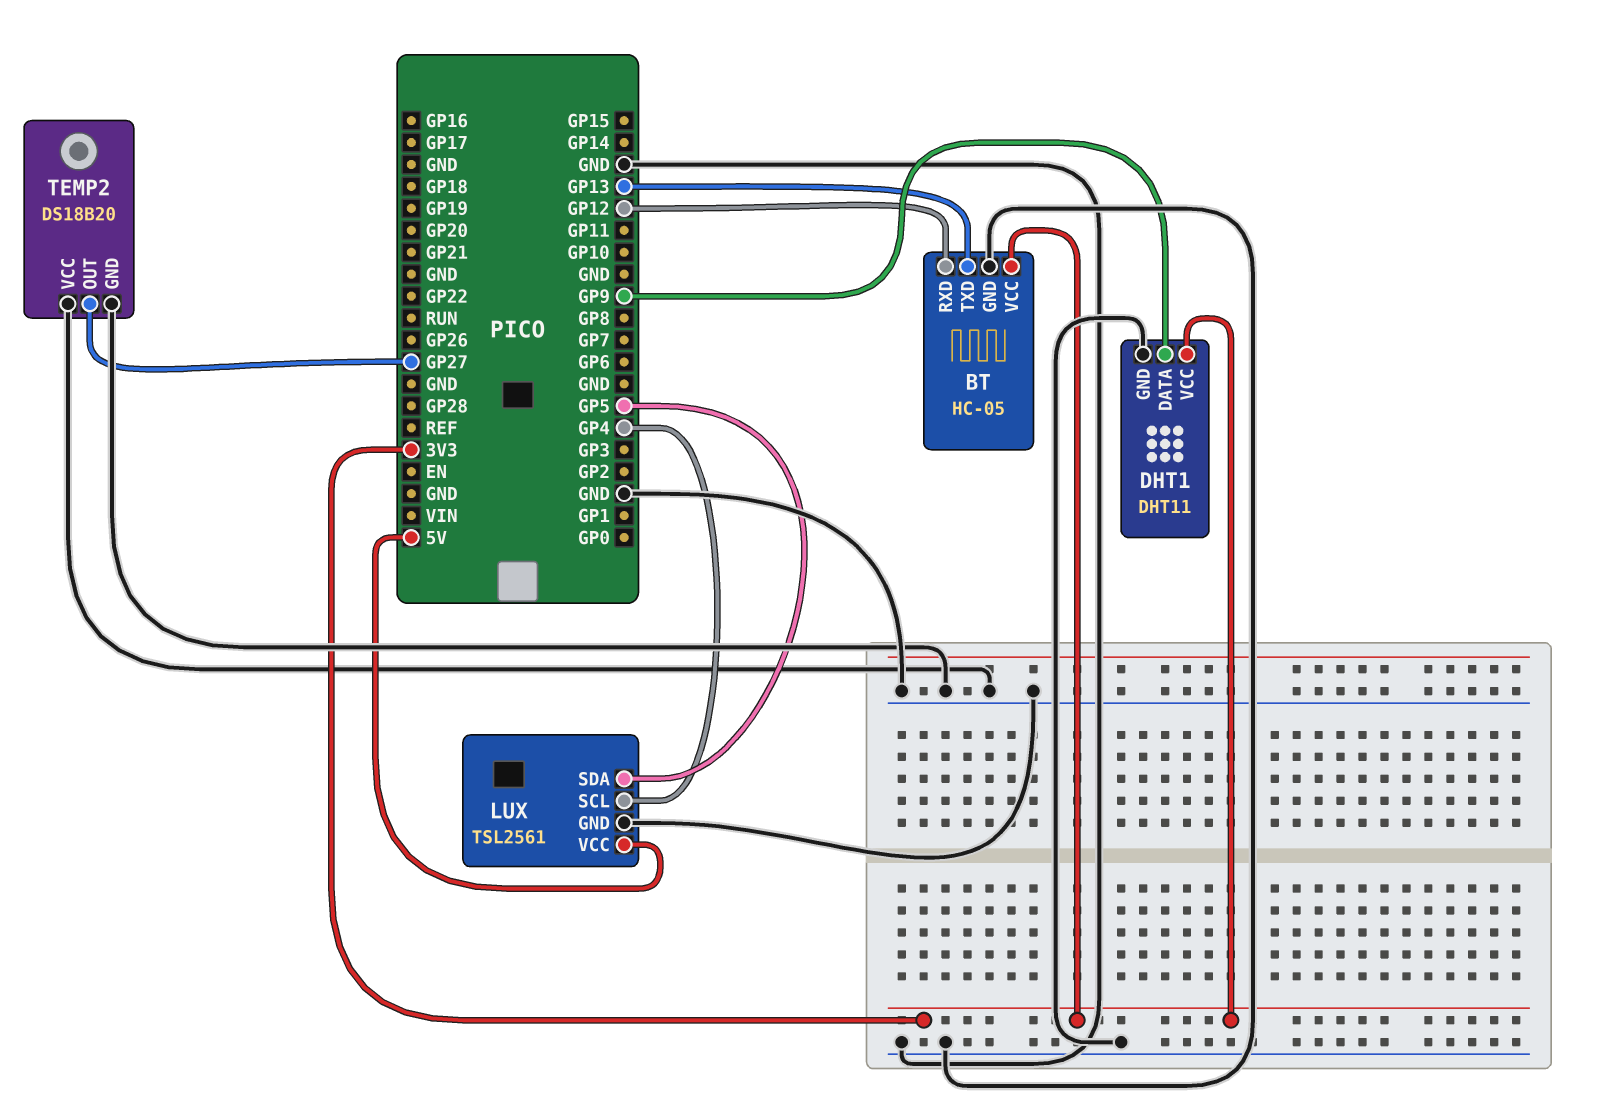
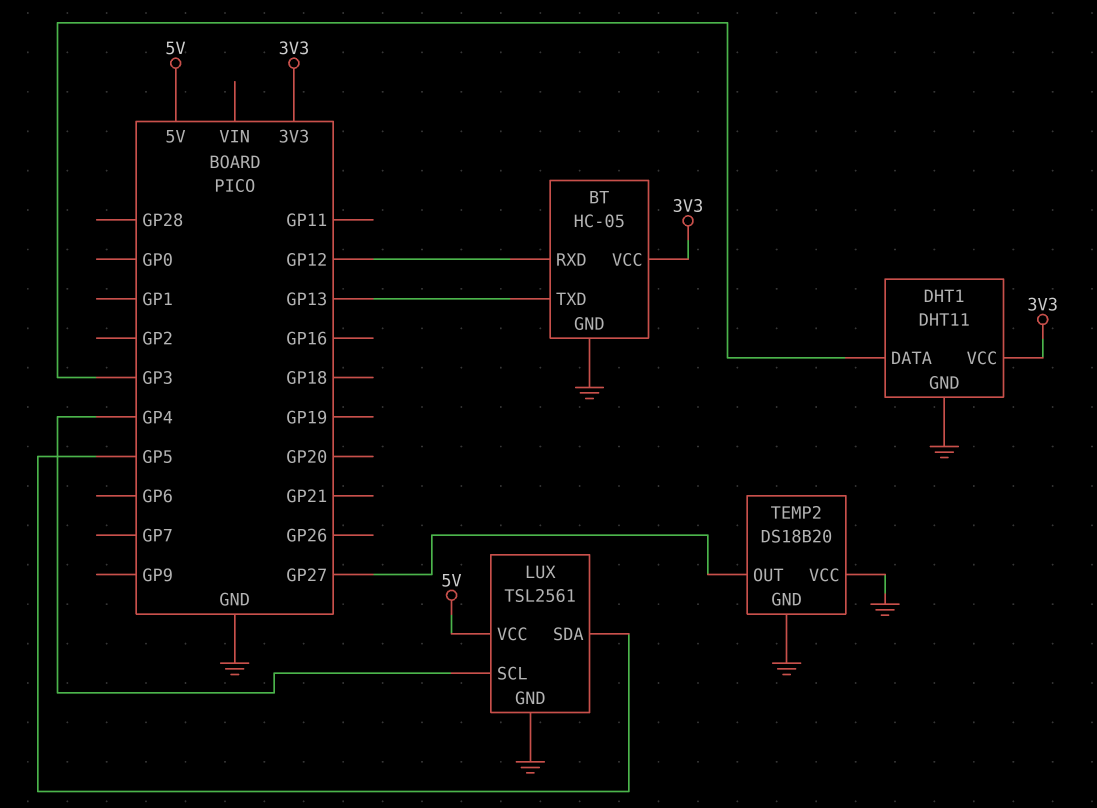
DHT1 pin DATA: GP9 -> GP3

